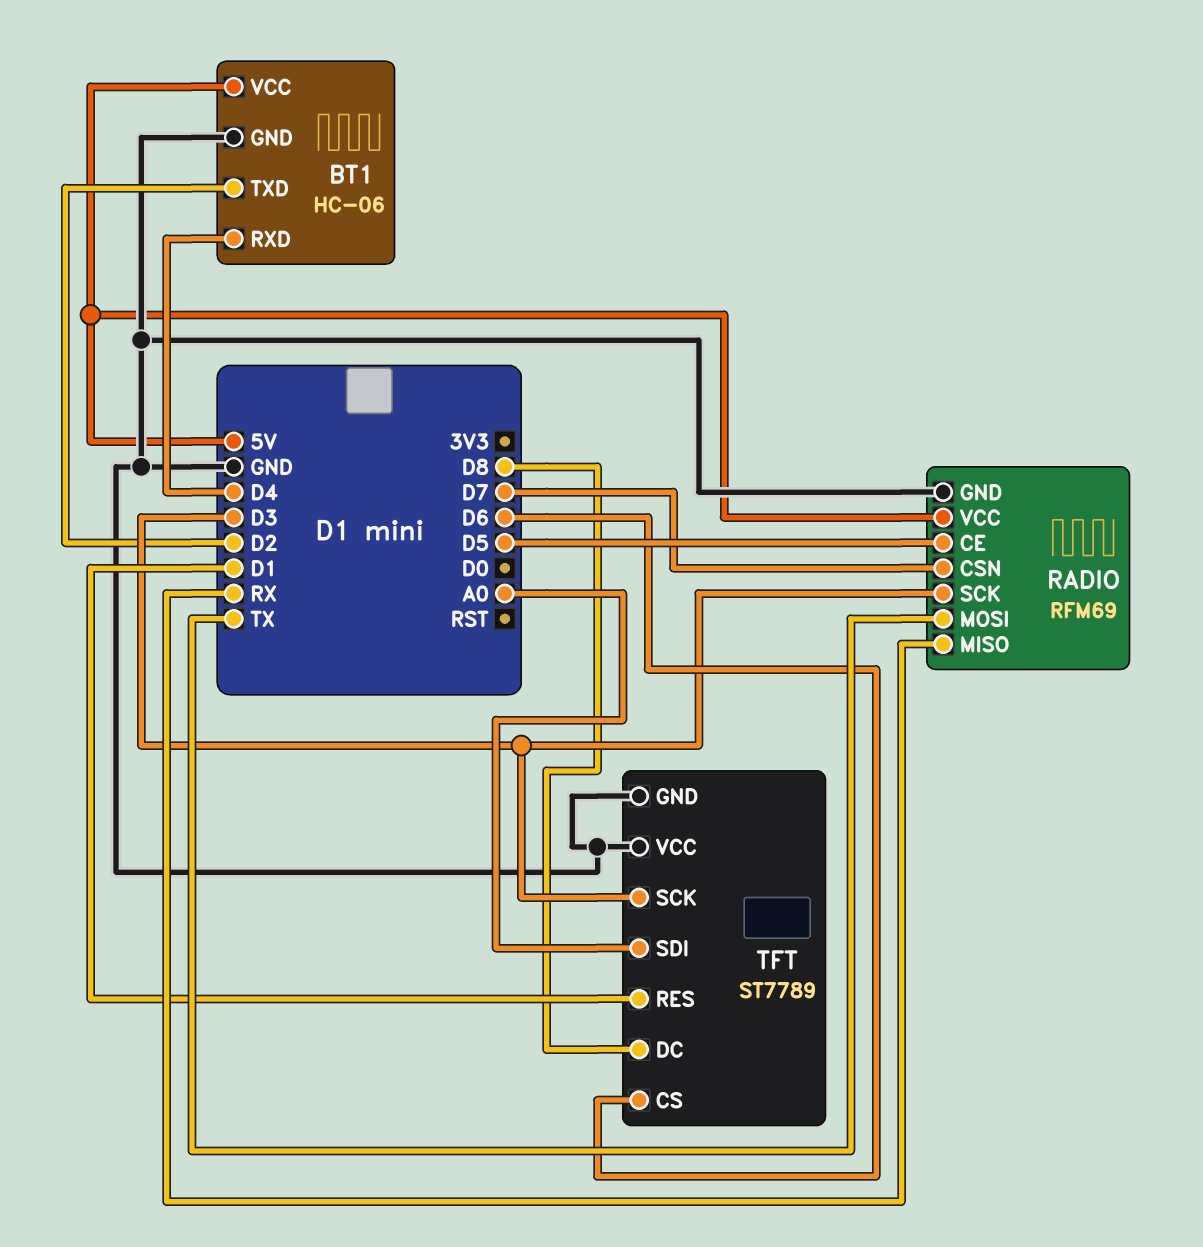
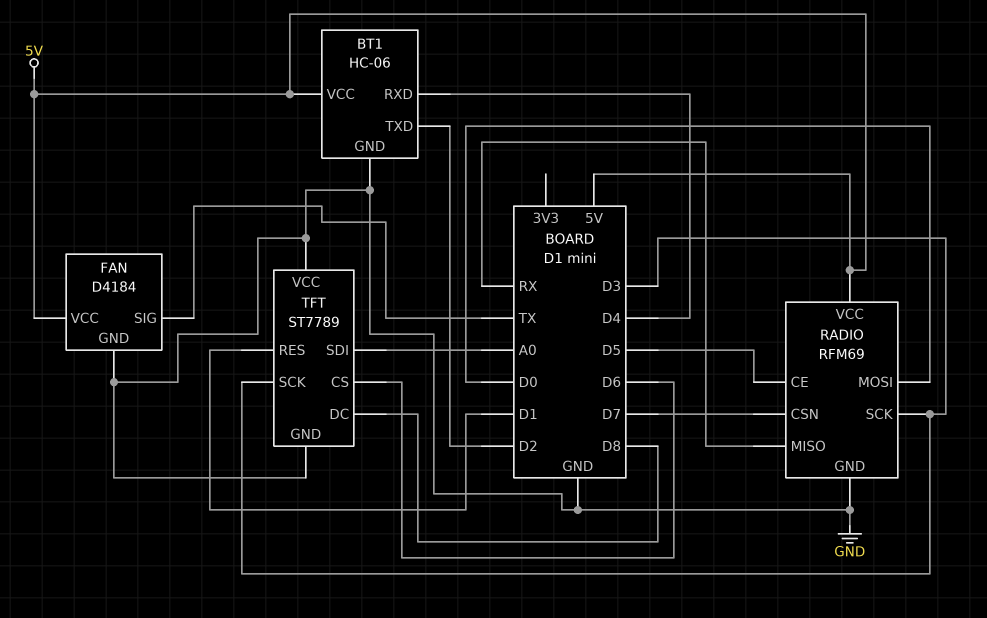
FAN: none -> D4184
FAN pin GND: none -> GND
FAN pin SIG: none -> TX
FAN pin VCC: none -> 5V
RADIO pin MOSI: TX -> D0

